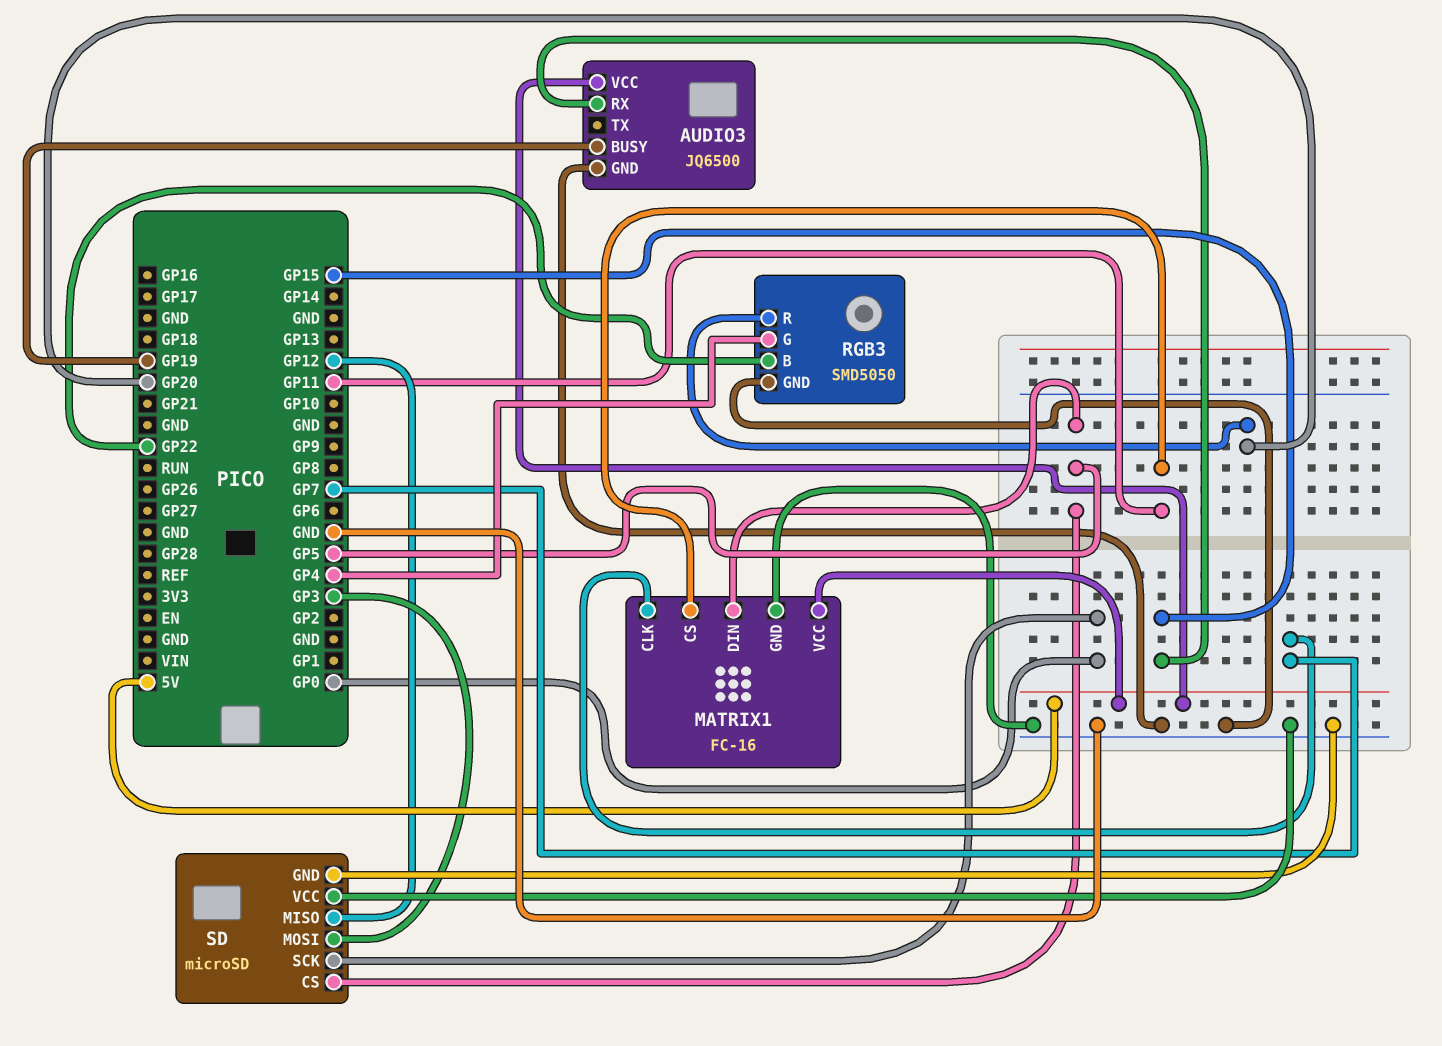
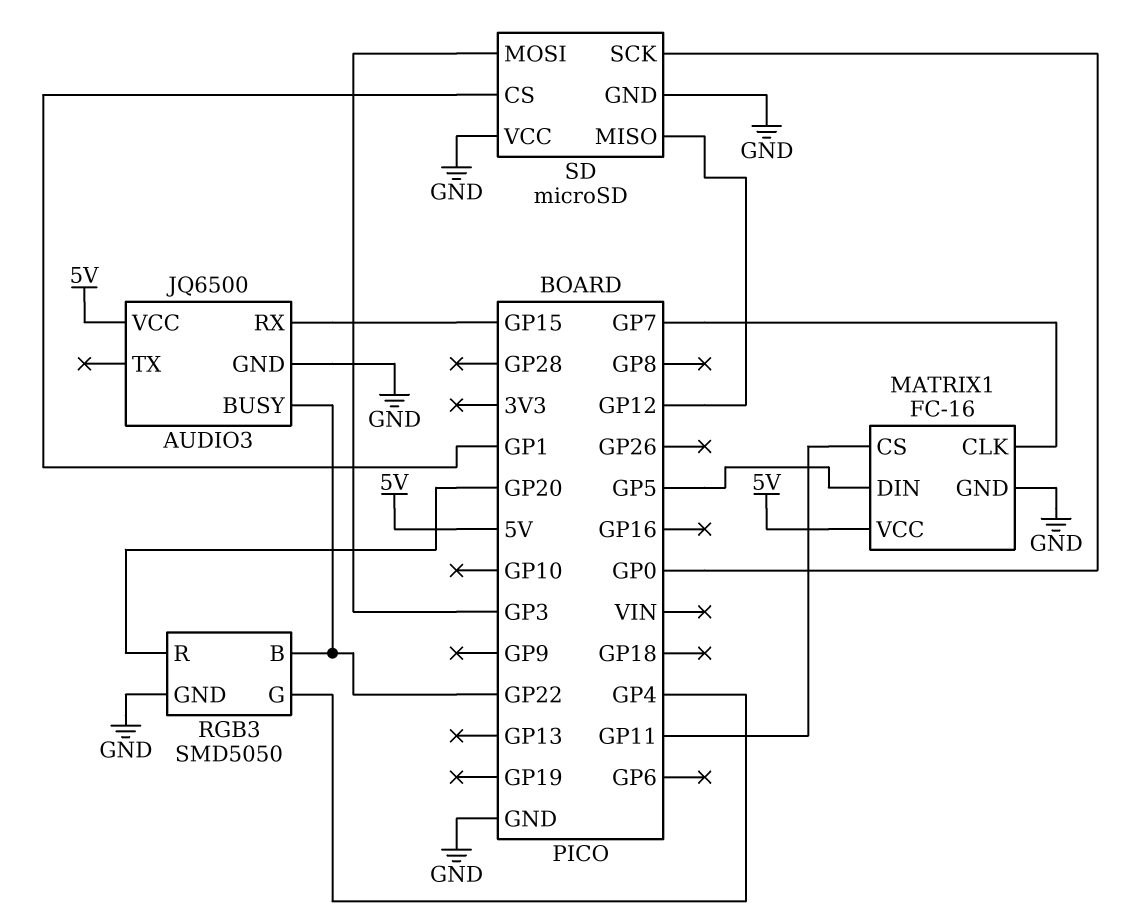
AUDIO3 pin BUSY: GP19 -> GP22
SD pin CS: GP5 -> GP1

